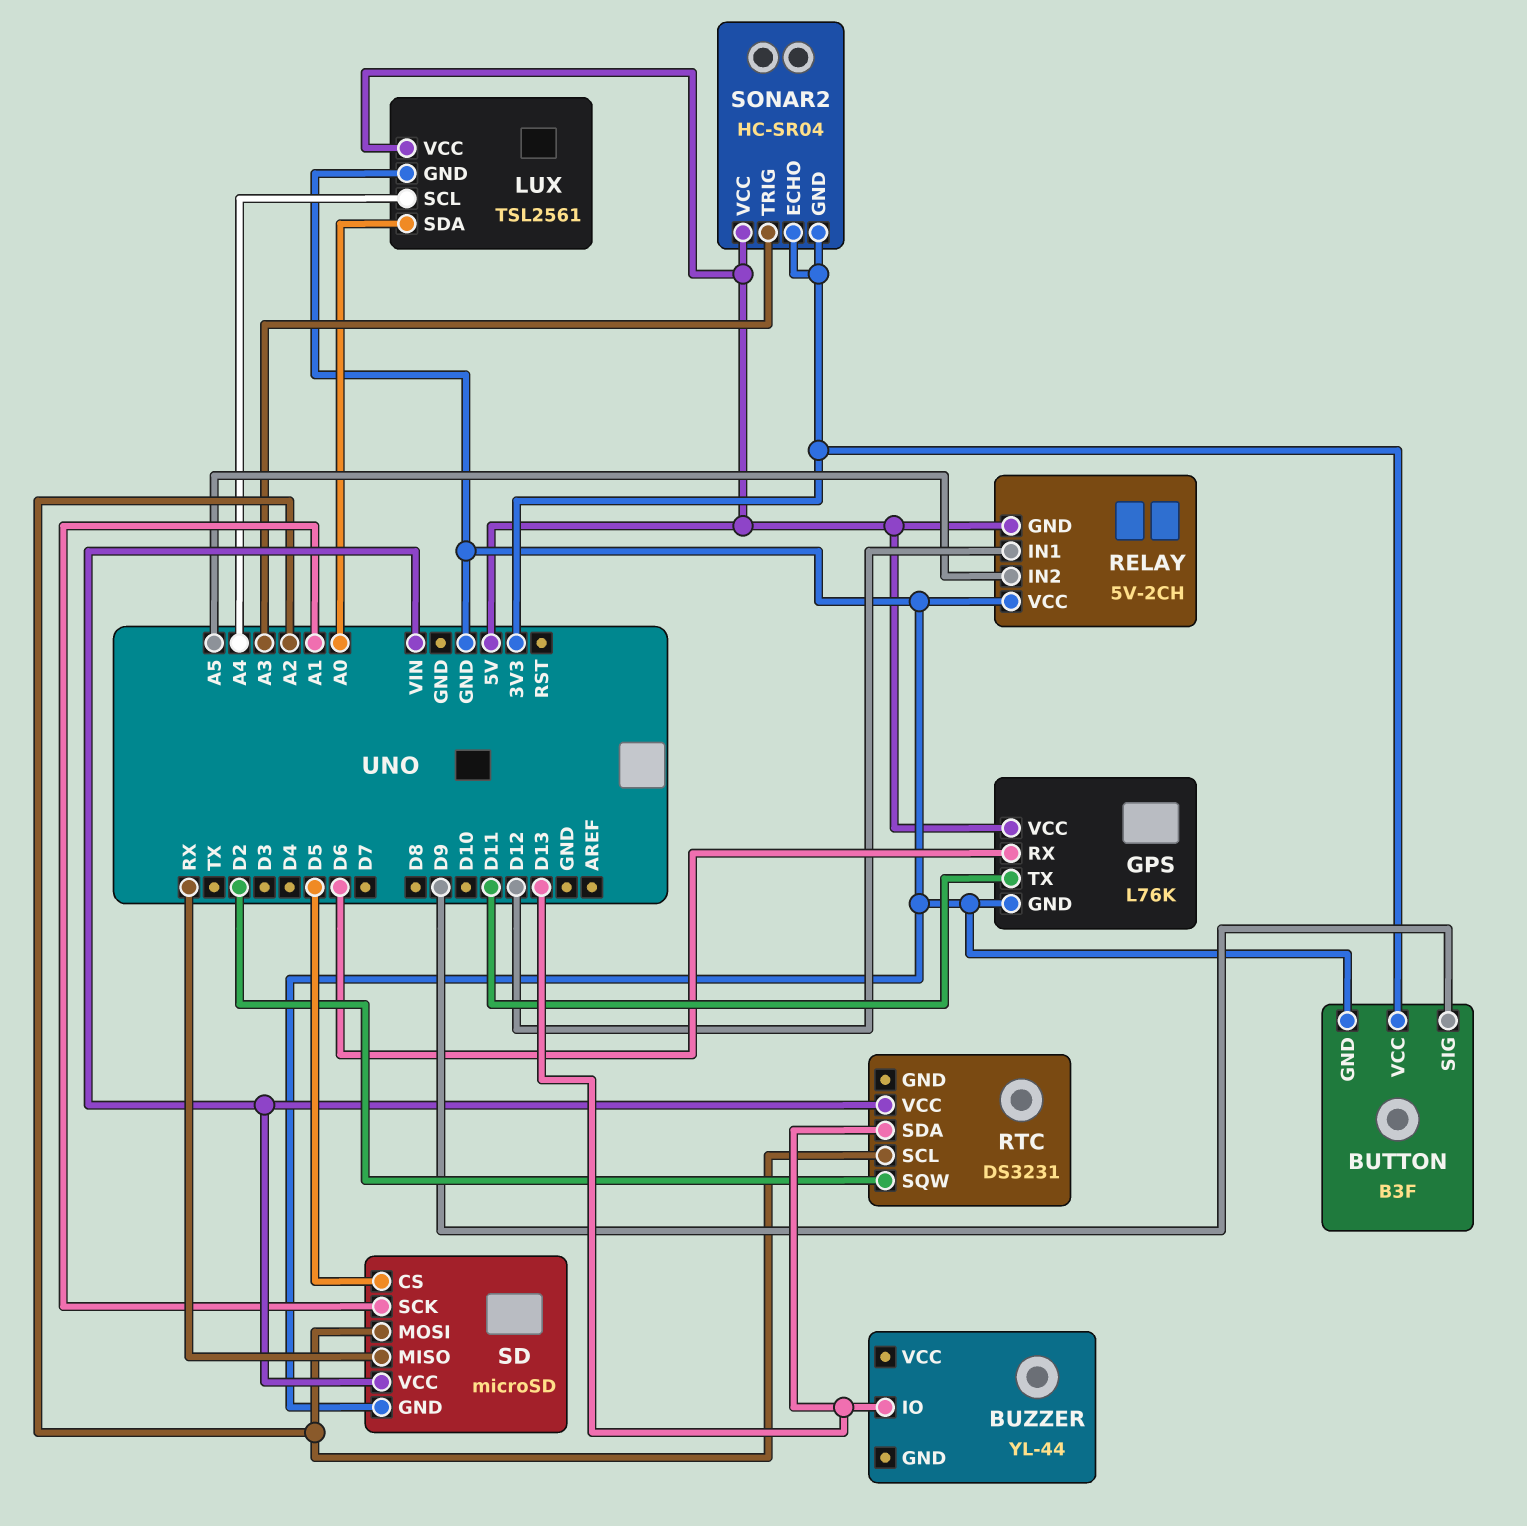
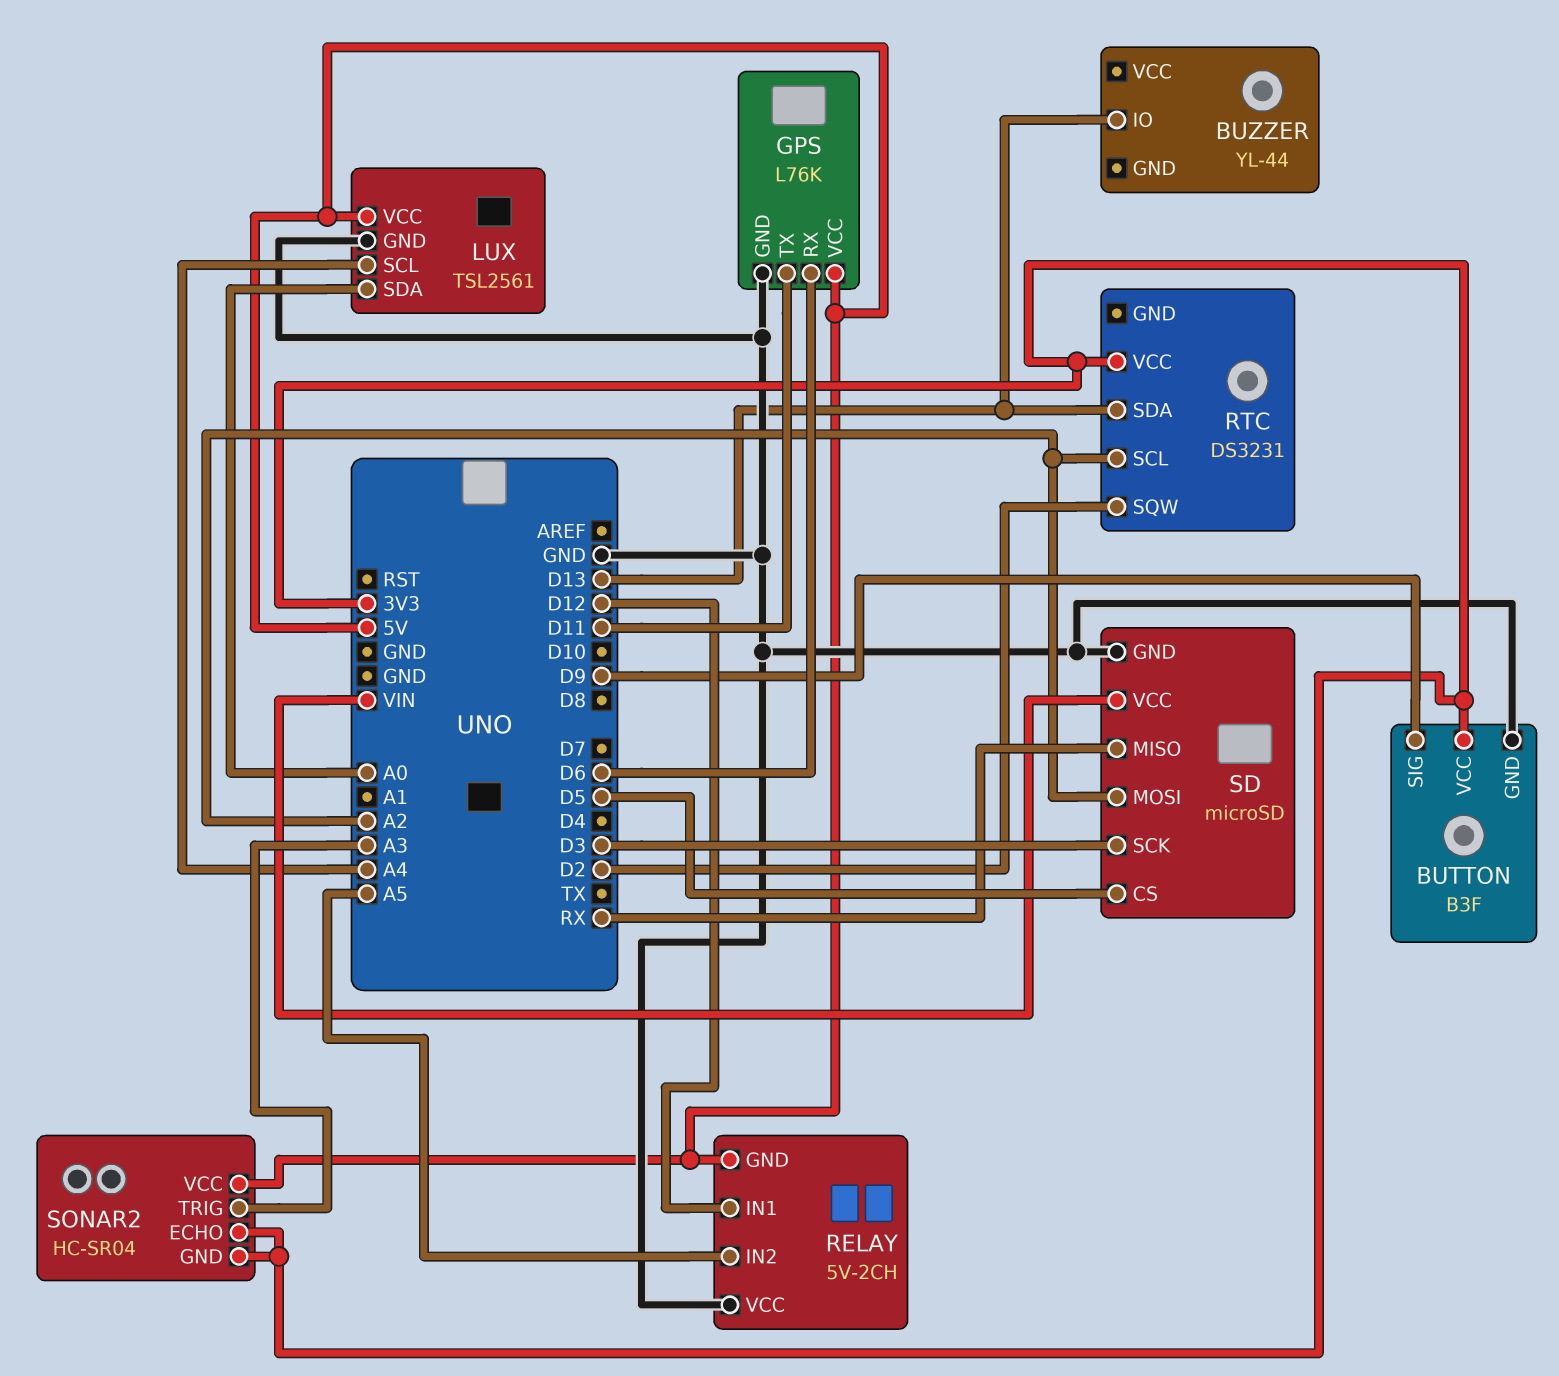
RTC pin VCC: VIN -> 3V3
SD pin SCK: A1 -> D3

